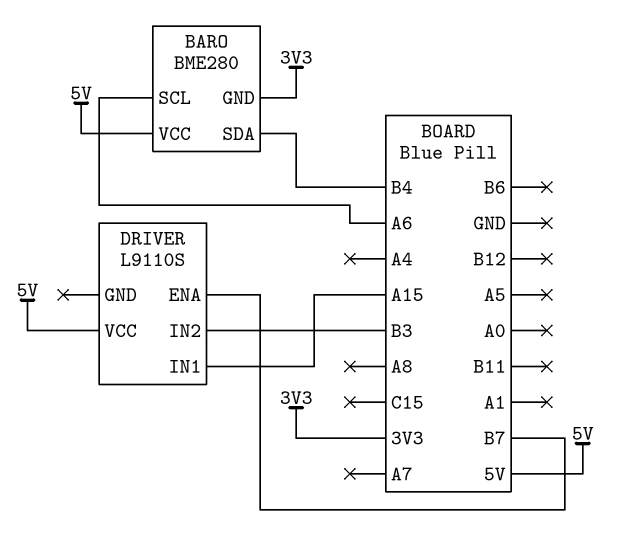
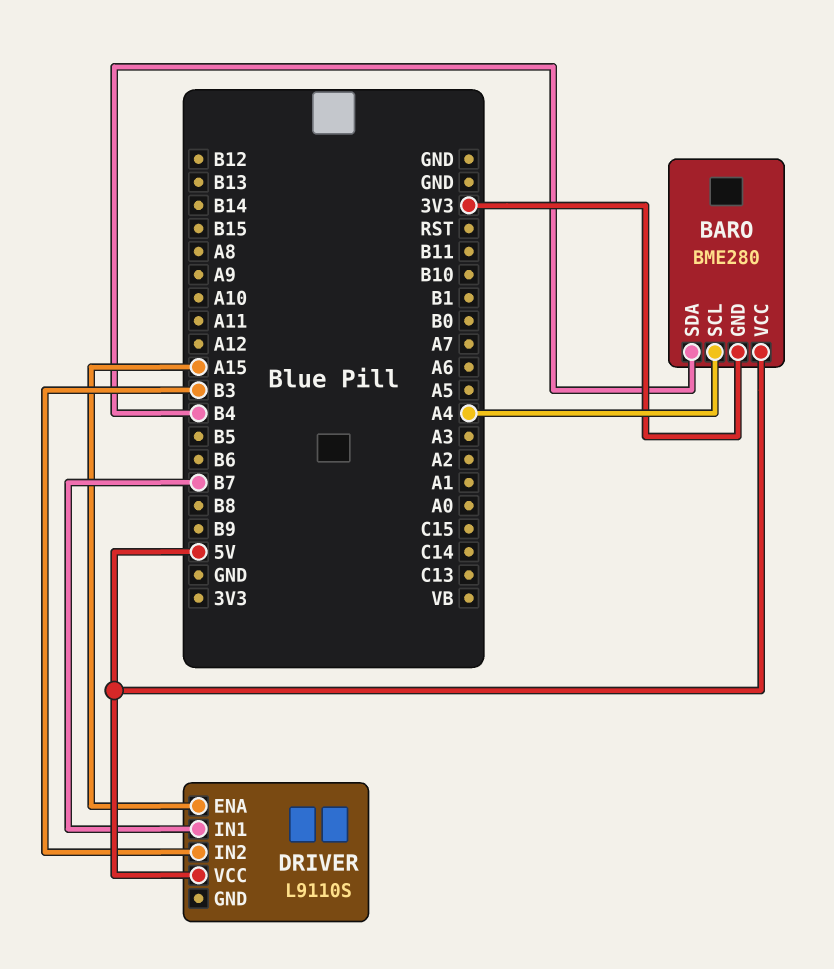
BARO pin SCL: A6 -> A4
DRIVER pin ENA: B7 -> A15
DRIVER pin IN1: A15 -> B7

